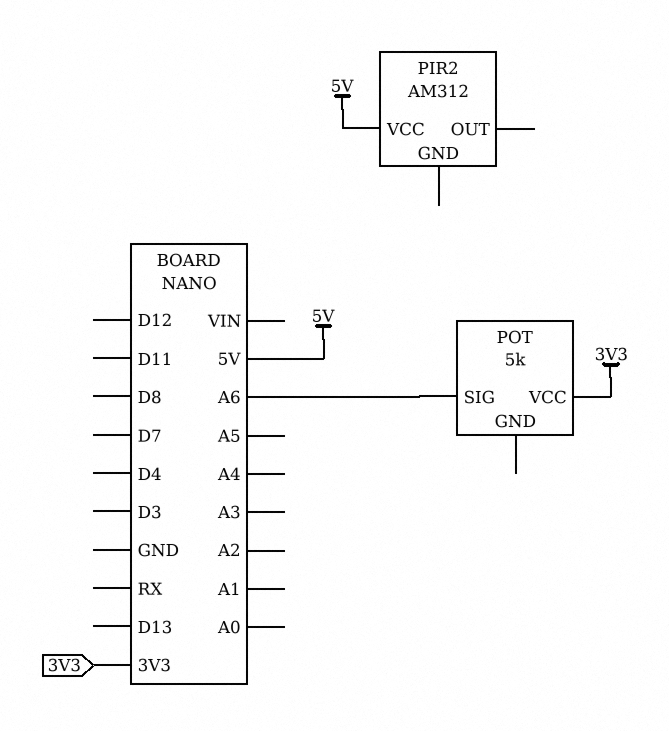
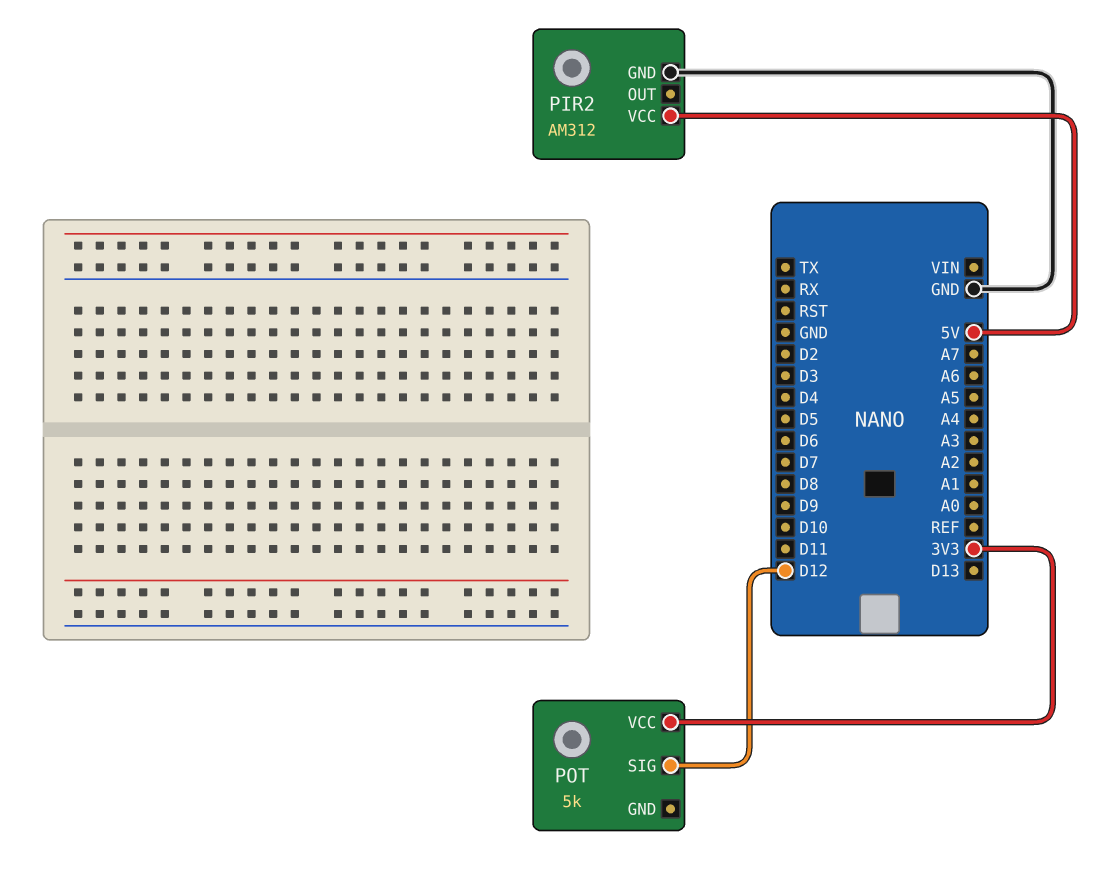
PIR2 pin GND: none -> GND
POT pin SIG: A6 -> D12

